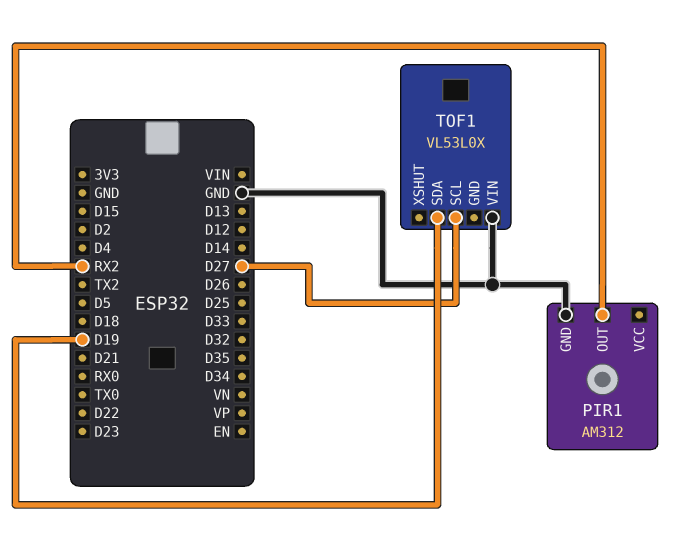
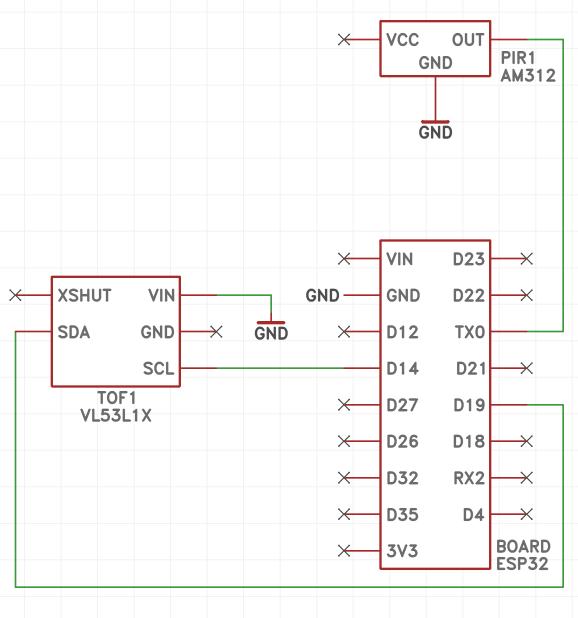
PIR1 pin OUT: RX2 -> TX0
TOF1: VL53L0X -> VL53L1X
TOF1 pin SCL: D27 -> D14

